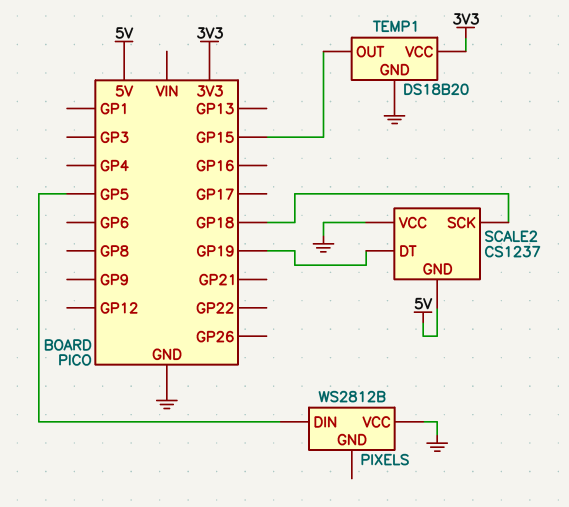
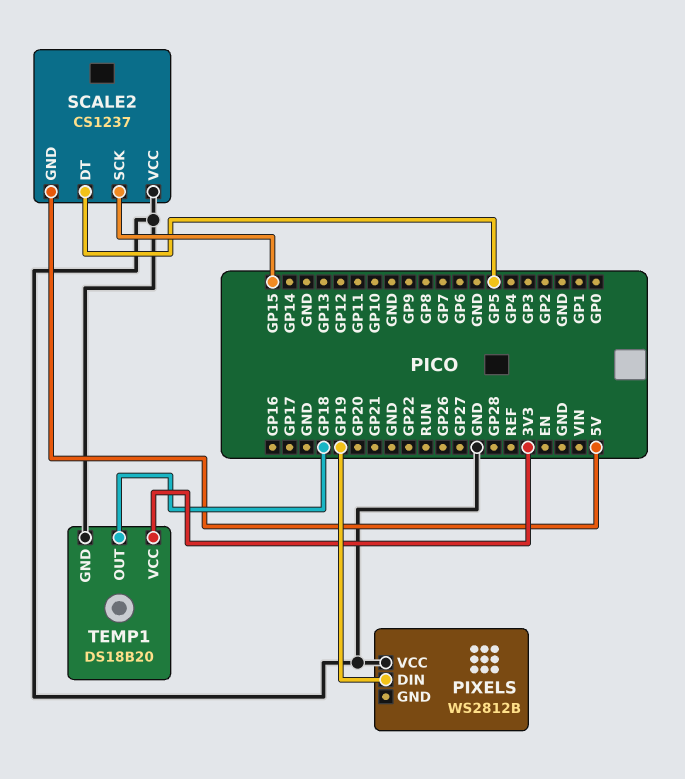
PIXELS pin DIN: GP5 -> GP19
SCALE2 pin DT: GP19 -> GP5
SCALE2 pin SCK: GP18 -> GP15
TEMP1 pin OUT: GP15 -> GP18

